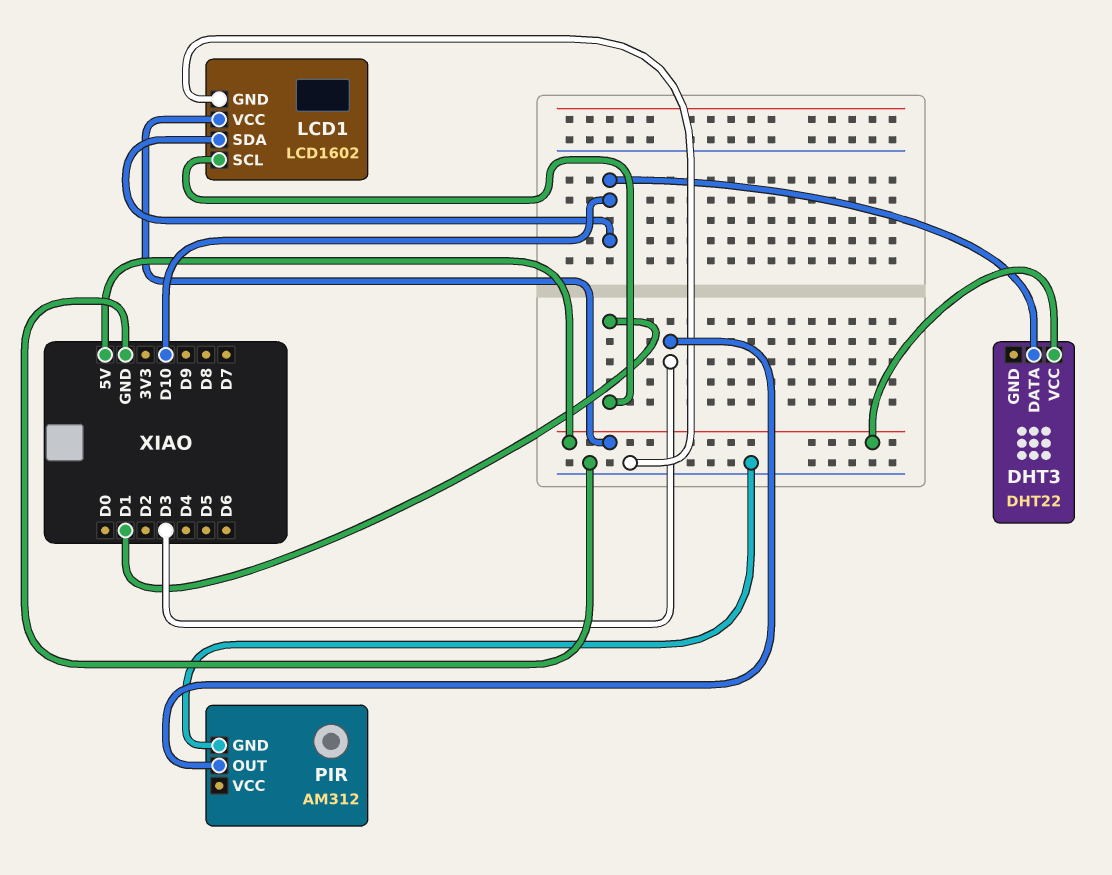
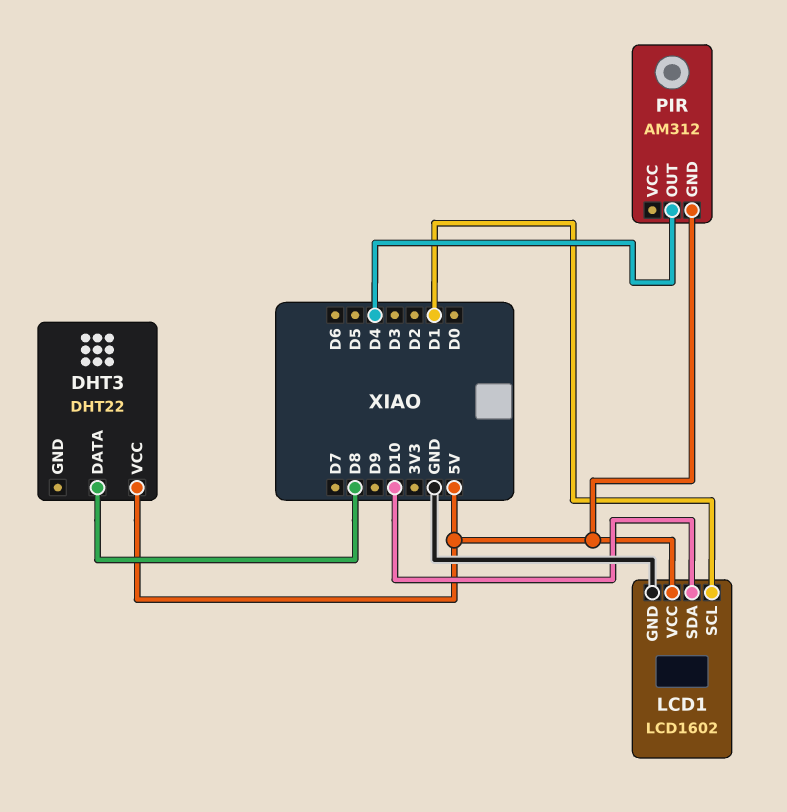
DHT3 pin DATA: D10 -> D8
PIR pin GND: GND -> 5V
PIR pin OUT: D3 -> D4

